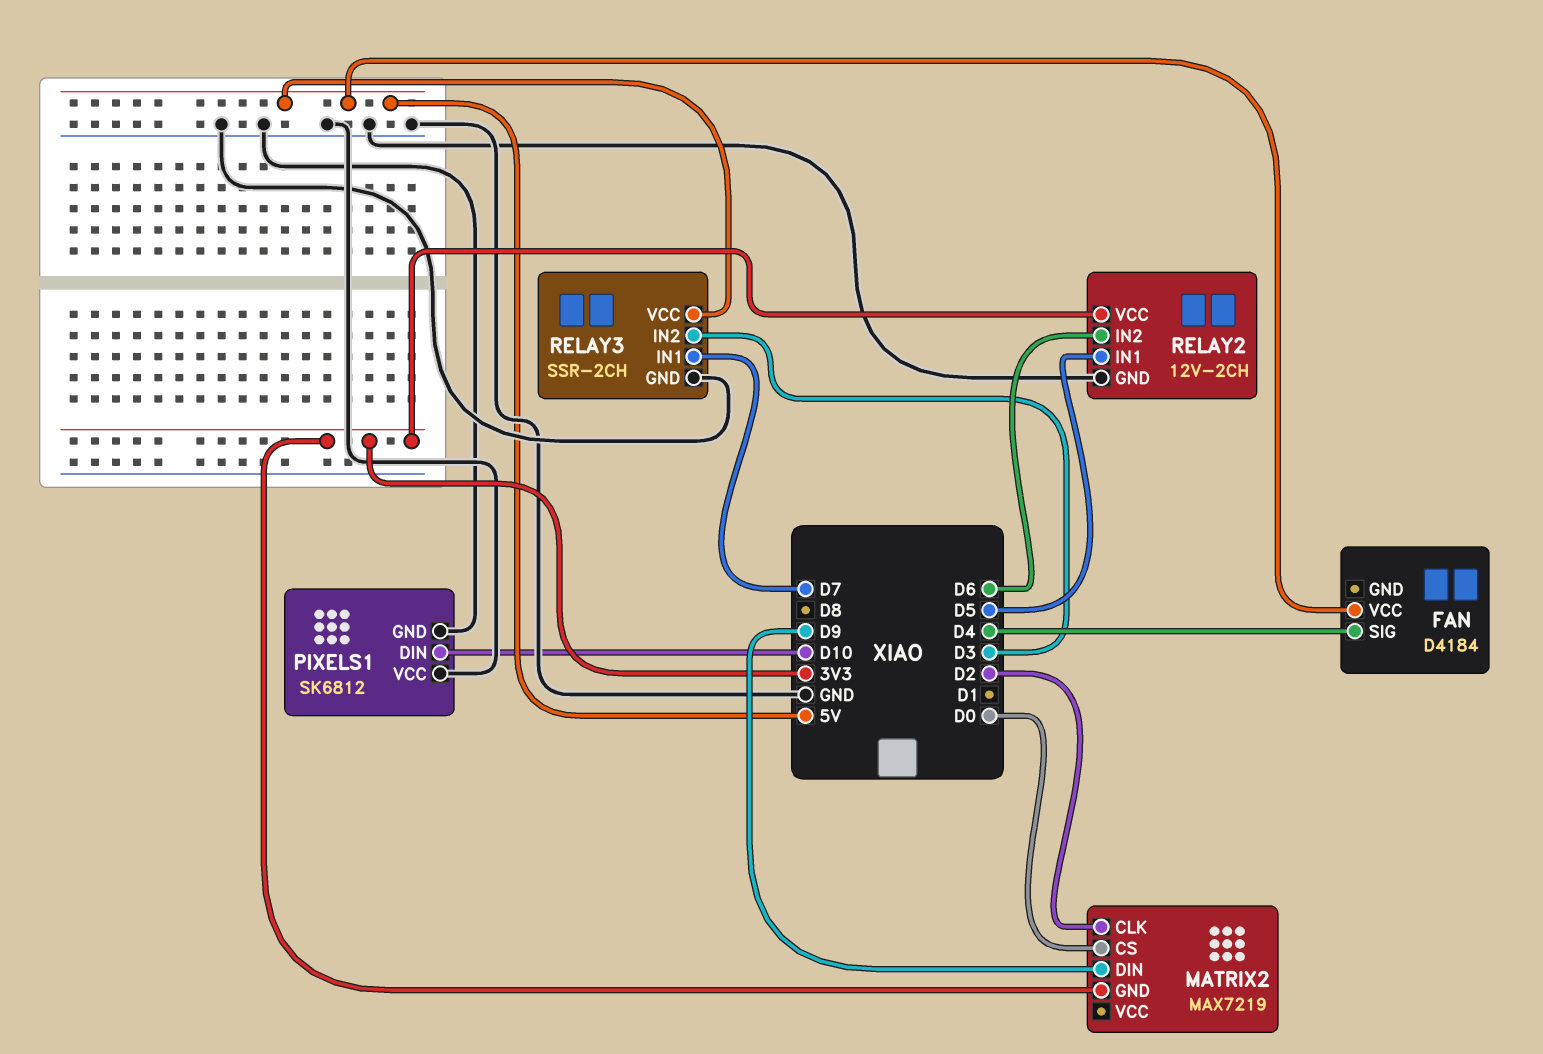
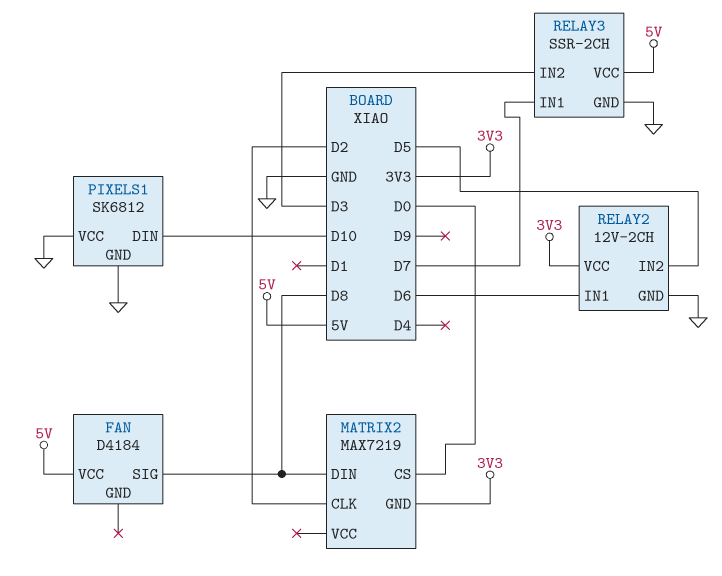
FAN pin SIG: D4 -> D8
MATRIX2 pin DIN: D9 -> D8
RELAY2 pin IN1: D5 -> D6
RELAY2 pin IN2: D6 -> D5

